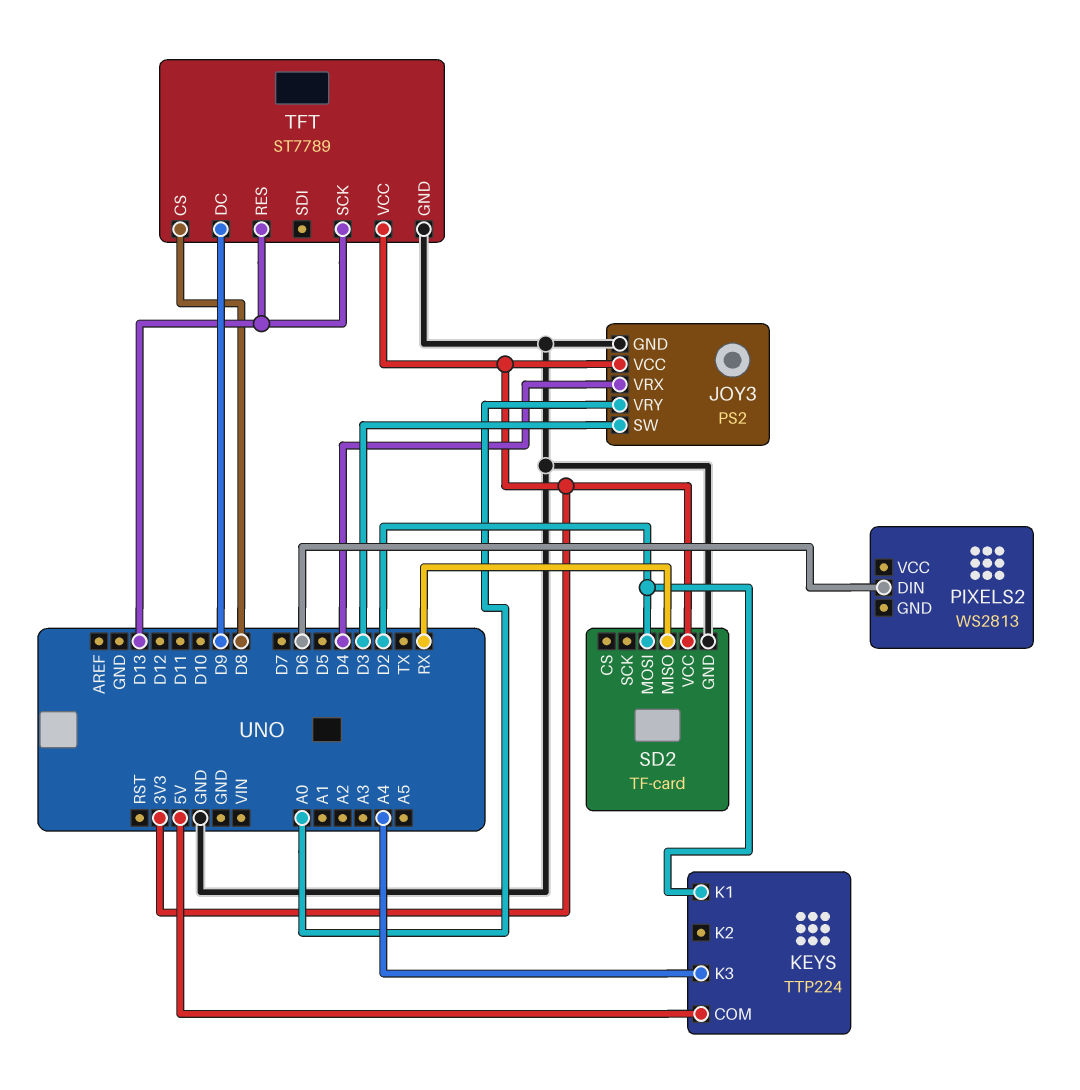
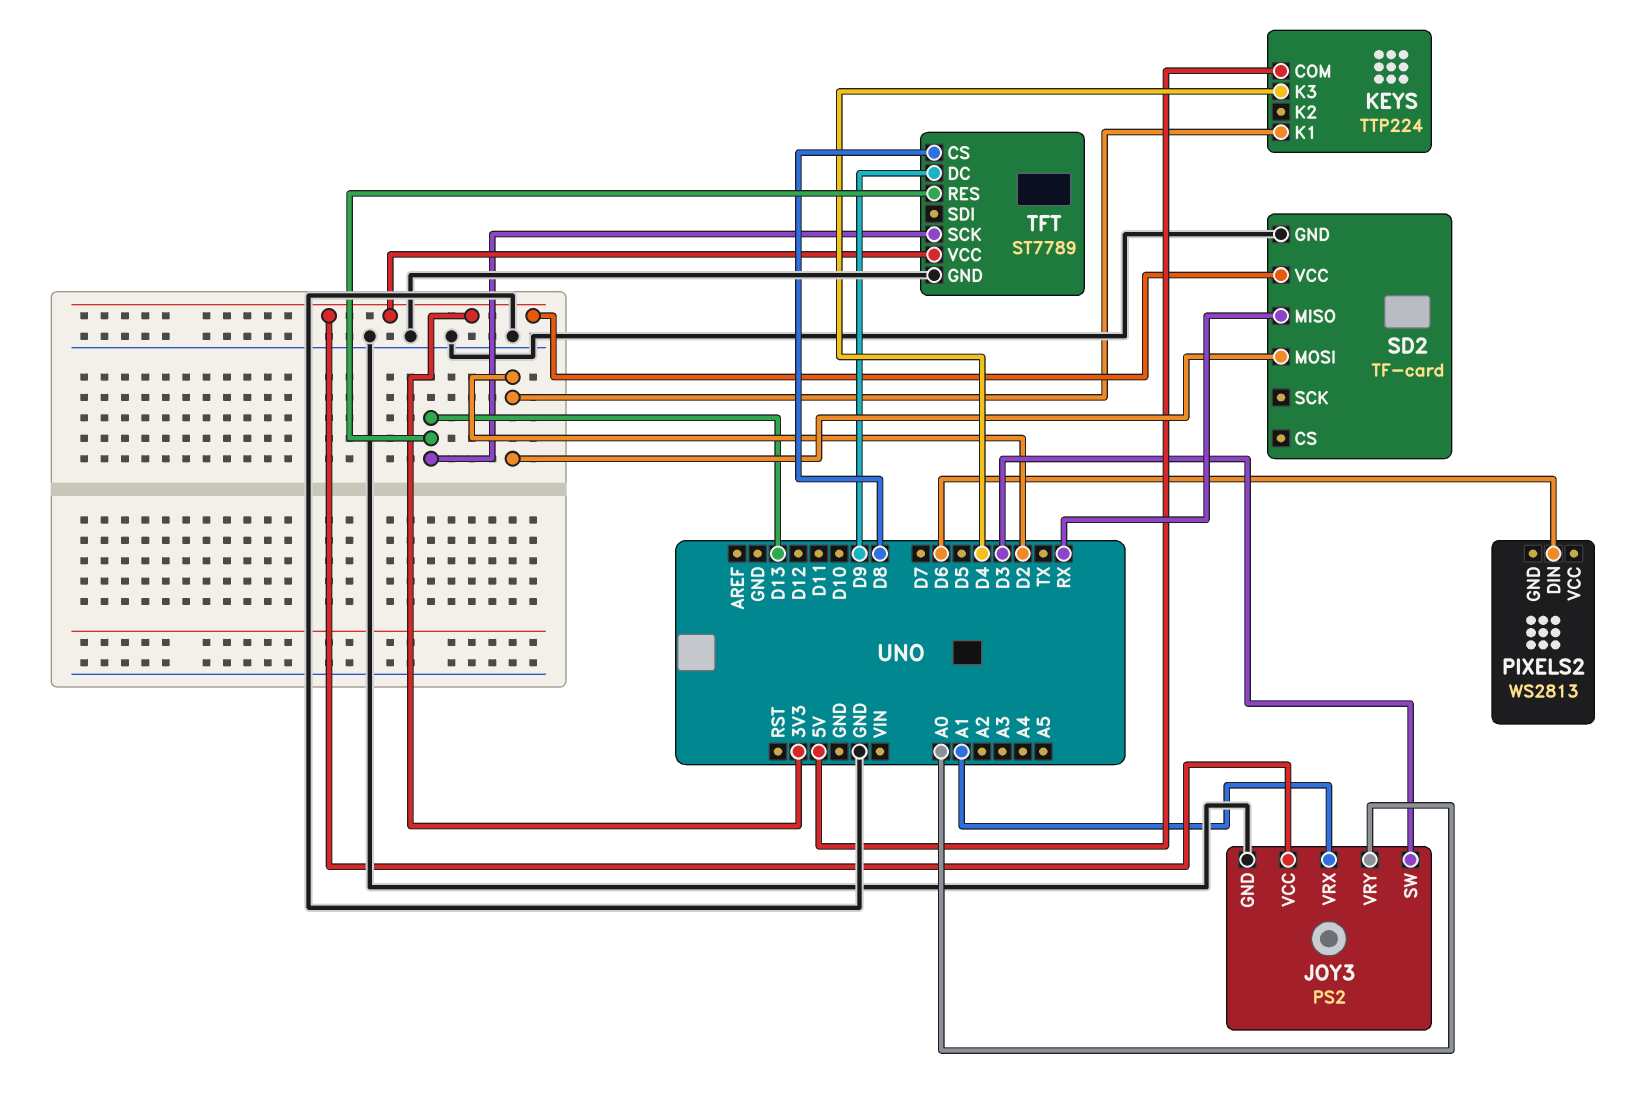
JOY3 pin VRX: D4 -> A1
KEYS pin K3: A4 -> D4

